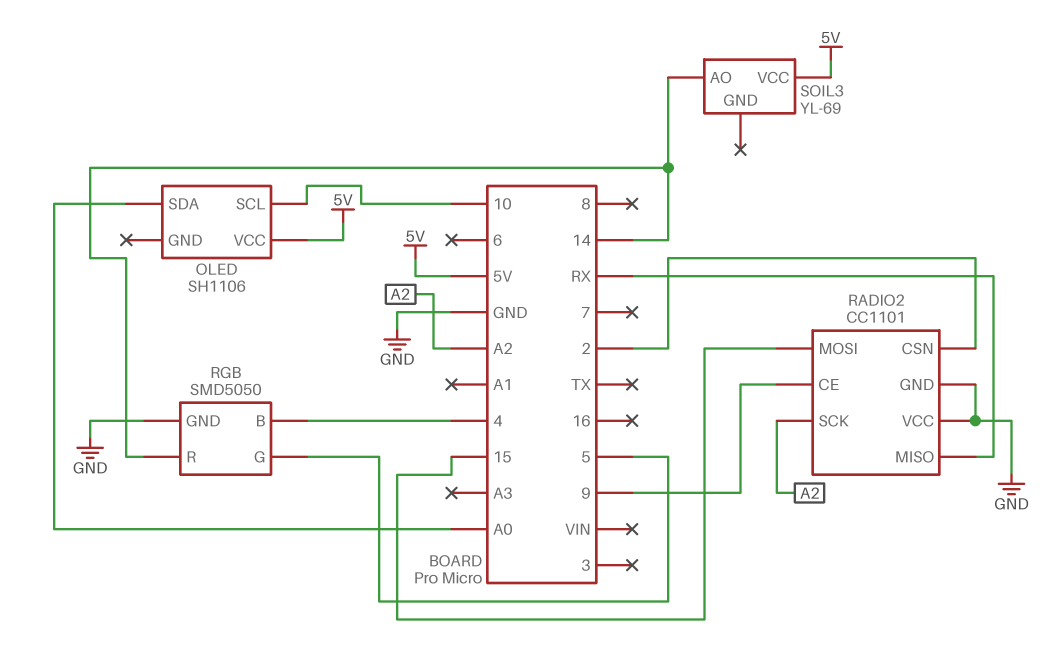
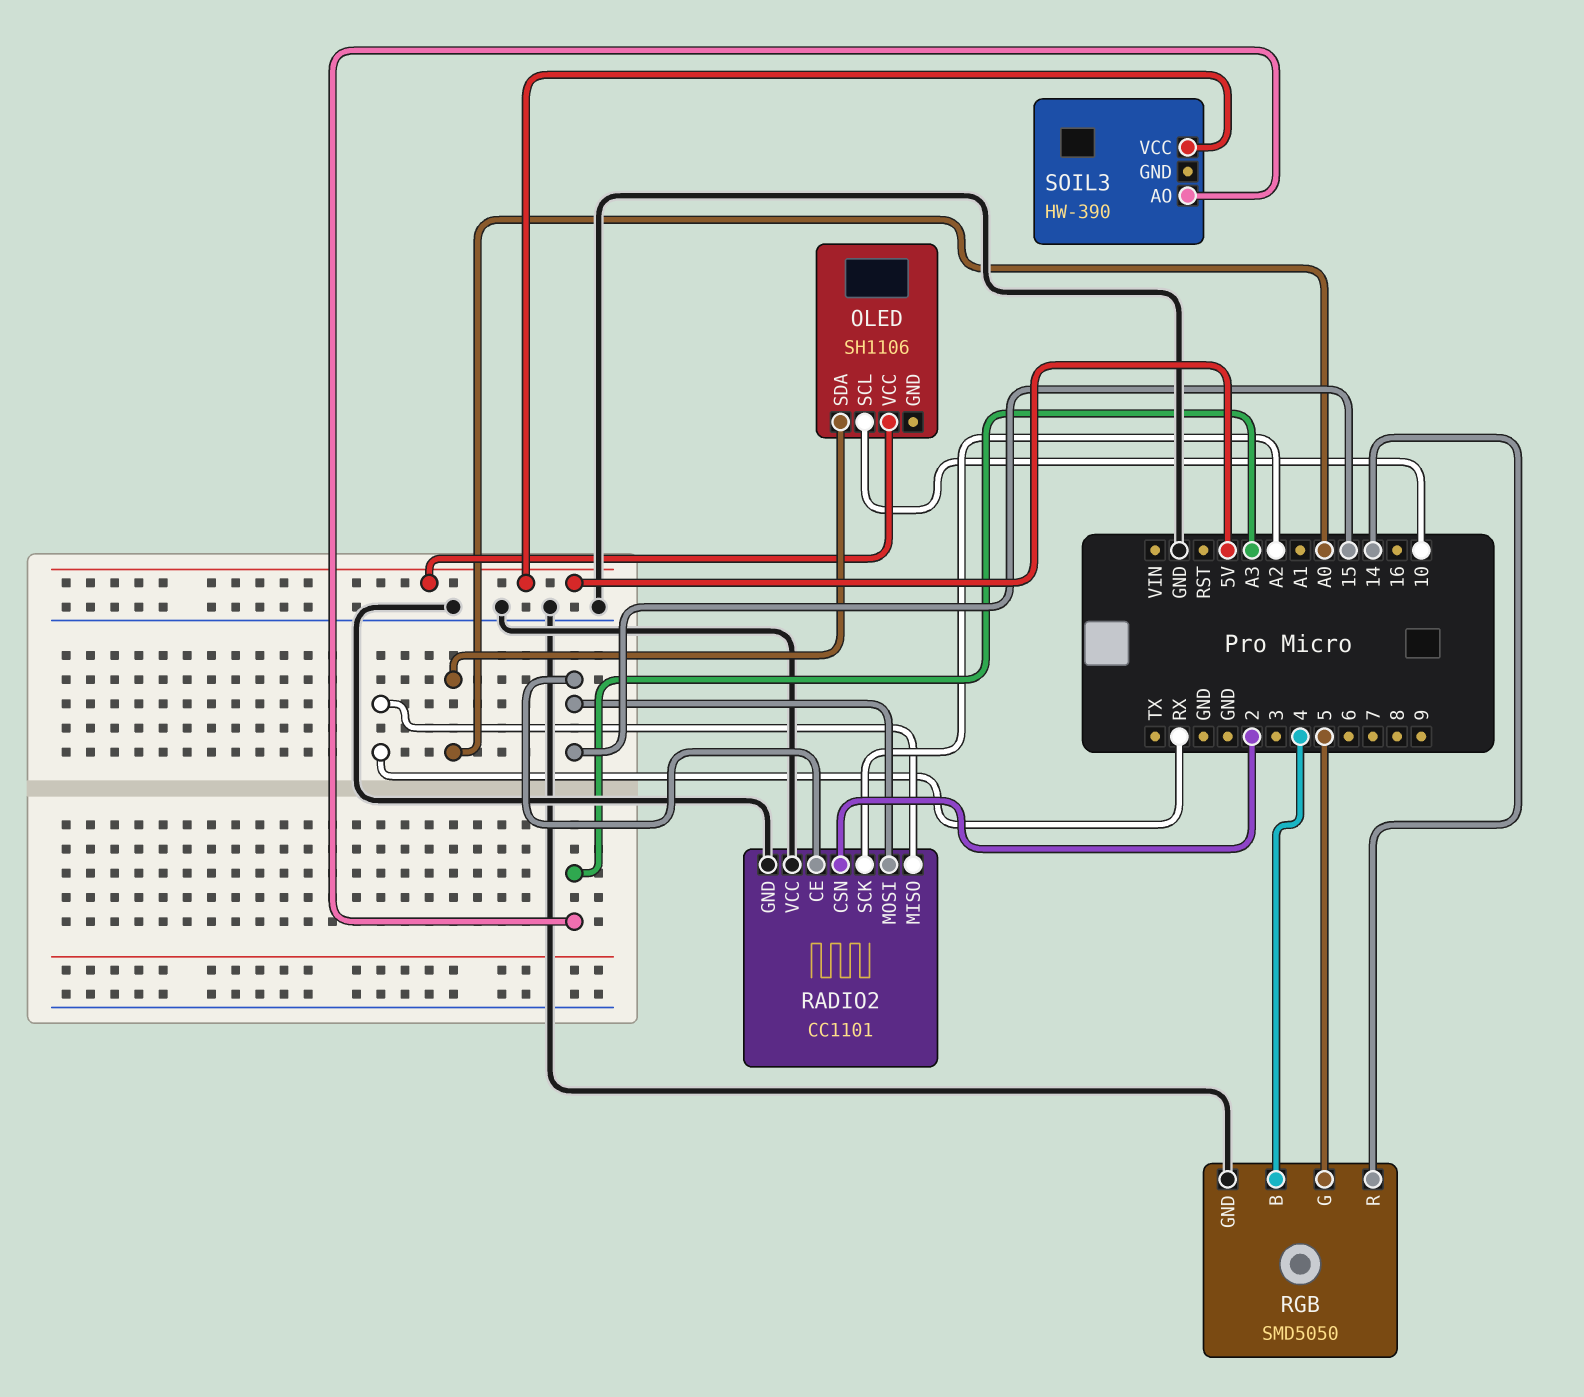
RADIO2 pin CE: 9 -> 15
SOIL3: YL-69 -> HW-390
SOIL3 pin AO: 14 -> A3

